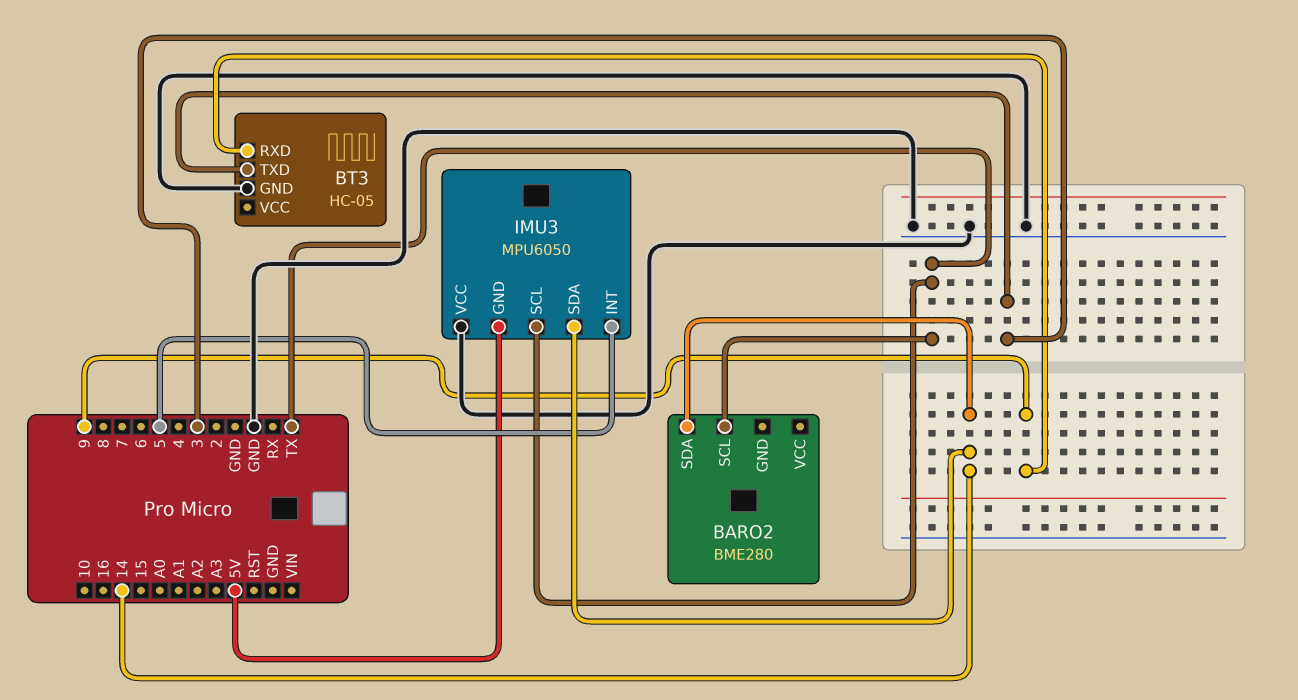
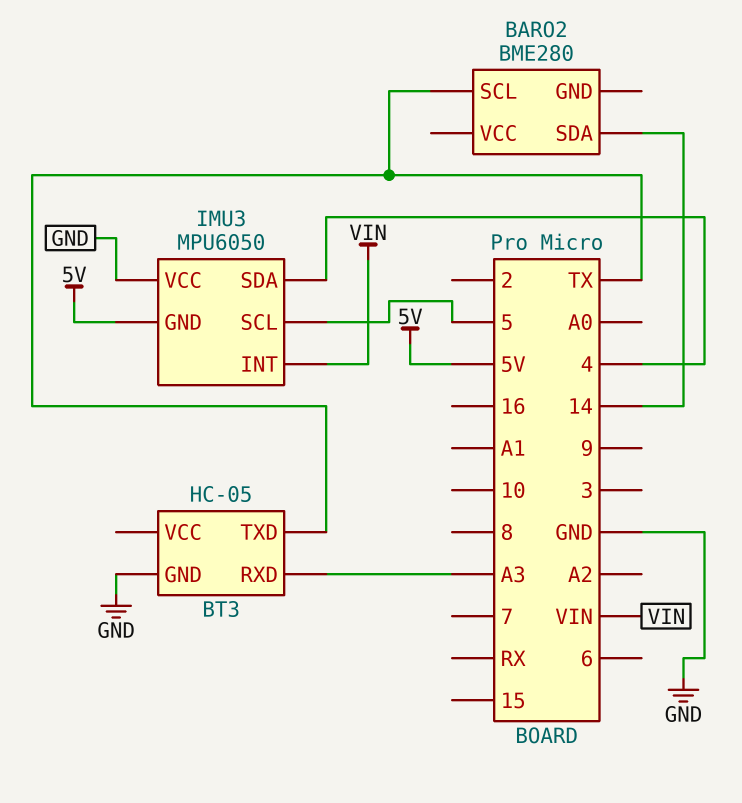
BT3 pin RXD: 9 -> A3
BT3 pin TXD: 3 -> TX
IMU3 pin INT: 5 -> VIN
IMU3 pin SCL: TX -> 5
IMU3 pin SDA: 14 -> 4

